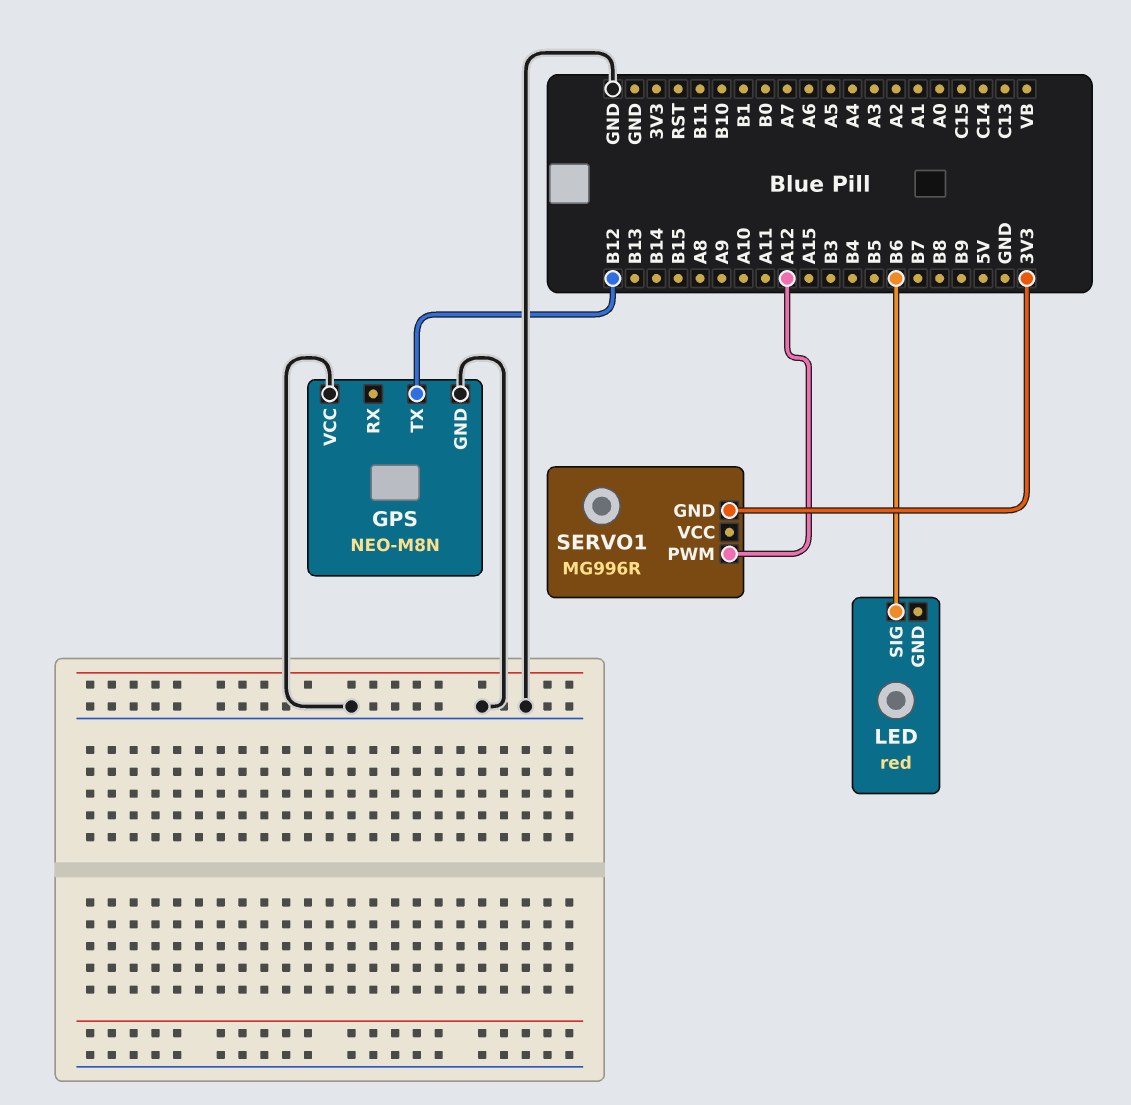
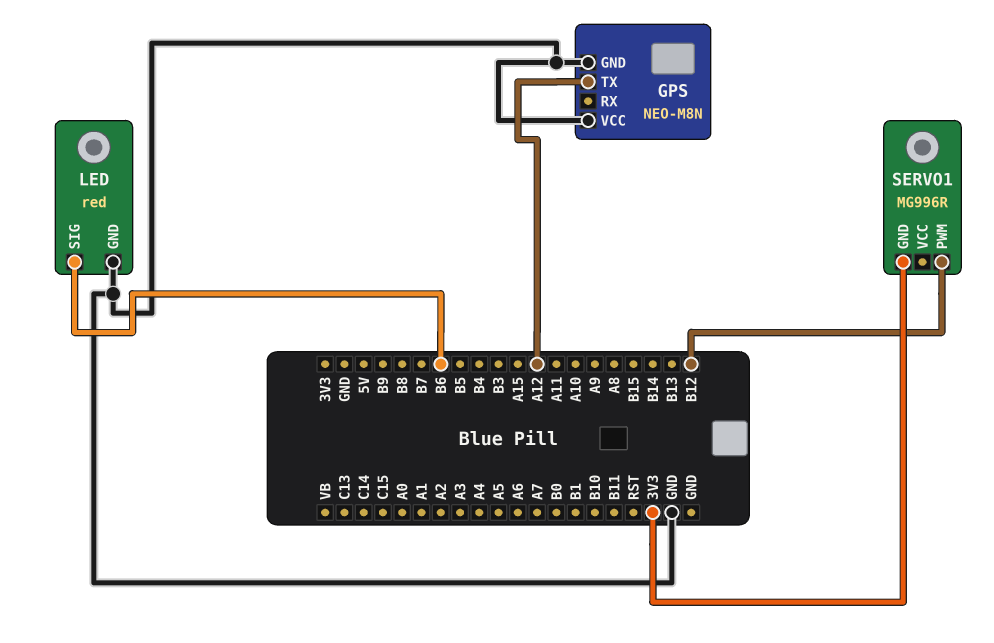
GPS pin TX: B12 -> A12
LED pin GND: none -> GND
SERVO1 pin PWM: A12 -> B12

